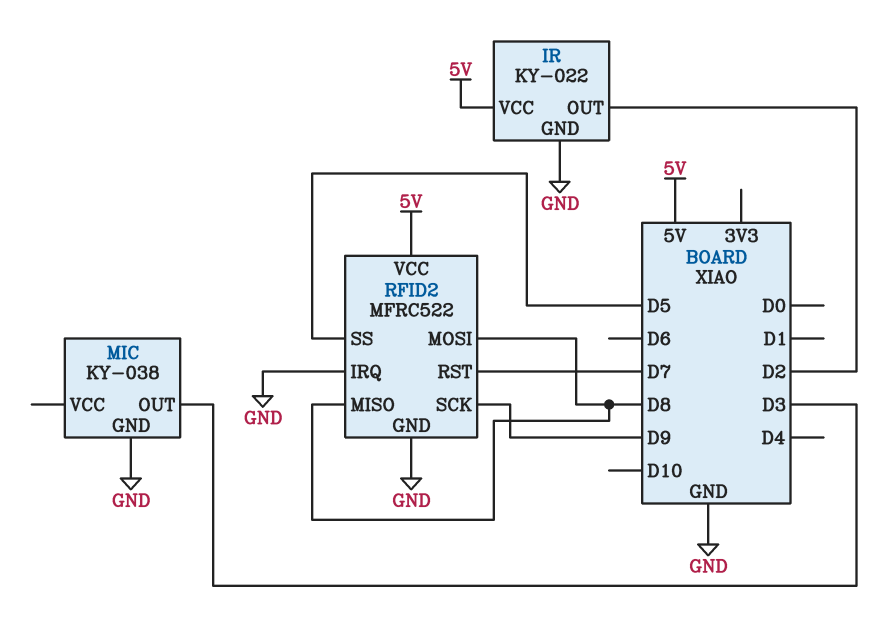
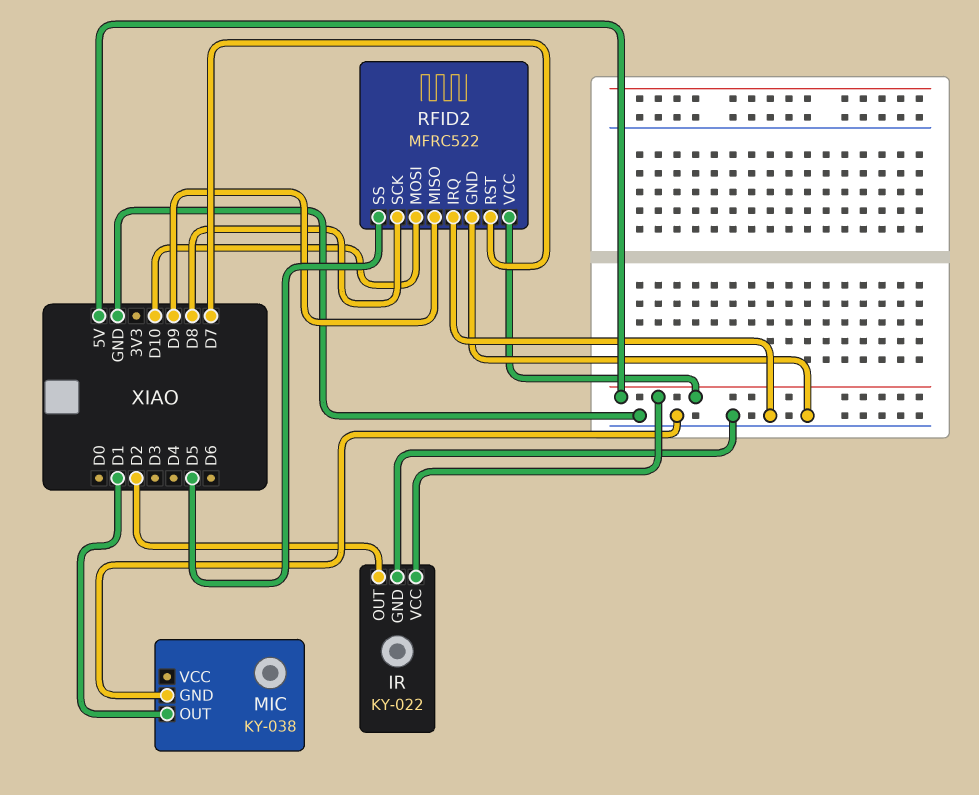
MIC pin OUT: D3 -> D1
RFID2 pin MISO: D8 -> D9
RFID2 pin MOSI: D8 -> D10
RFID2 pin SCK: D9 -> D8

